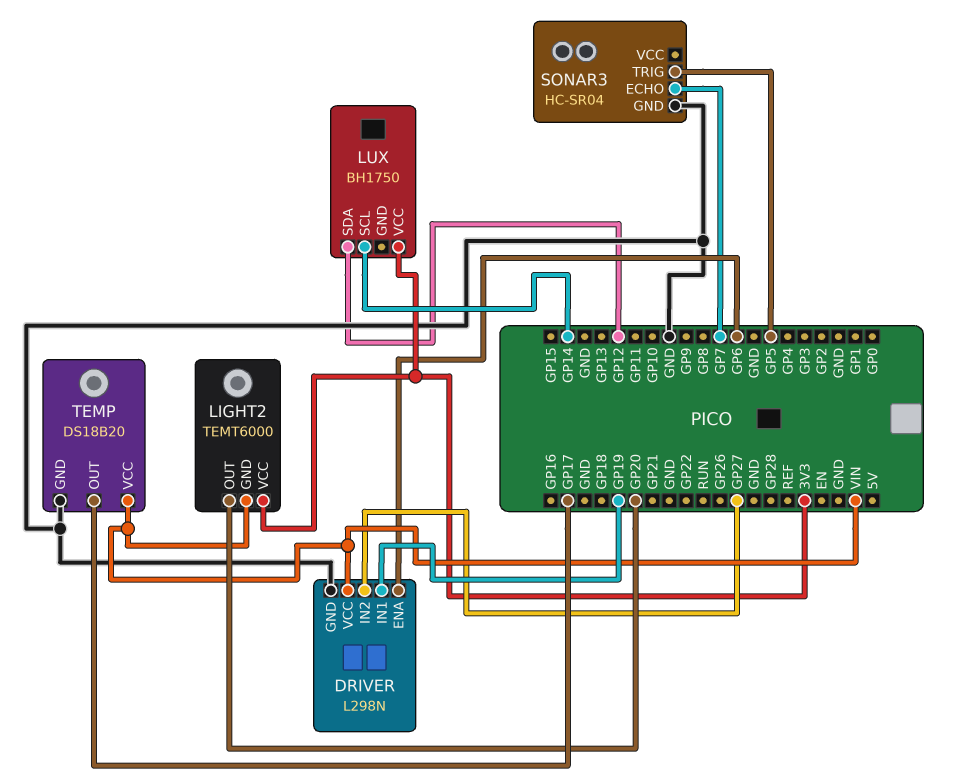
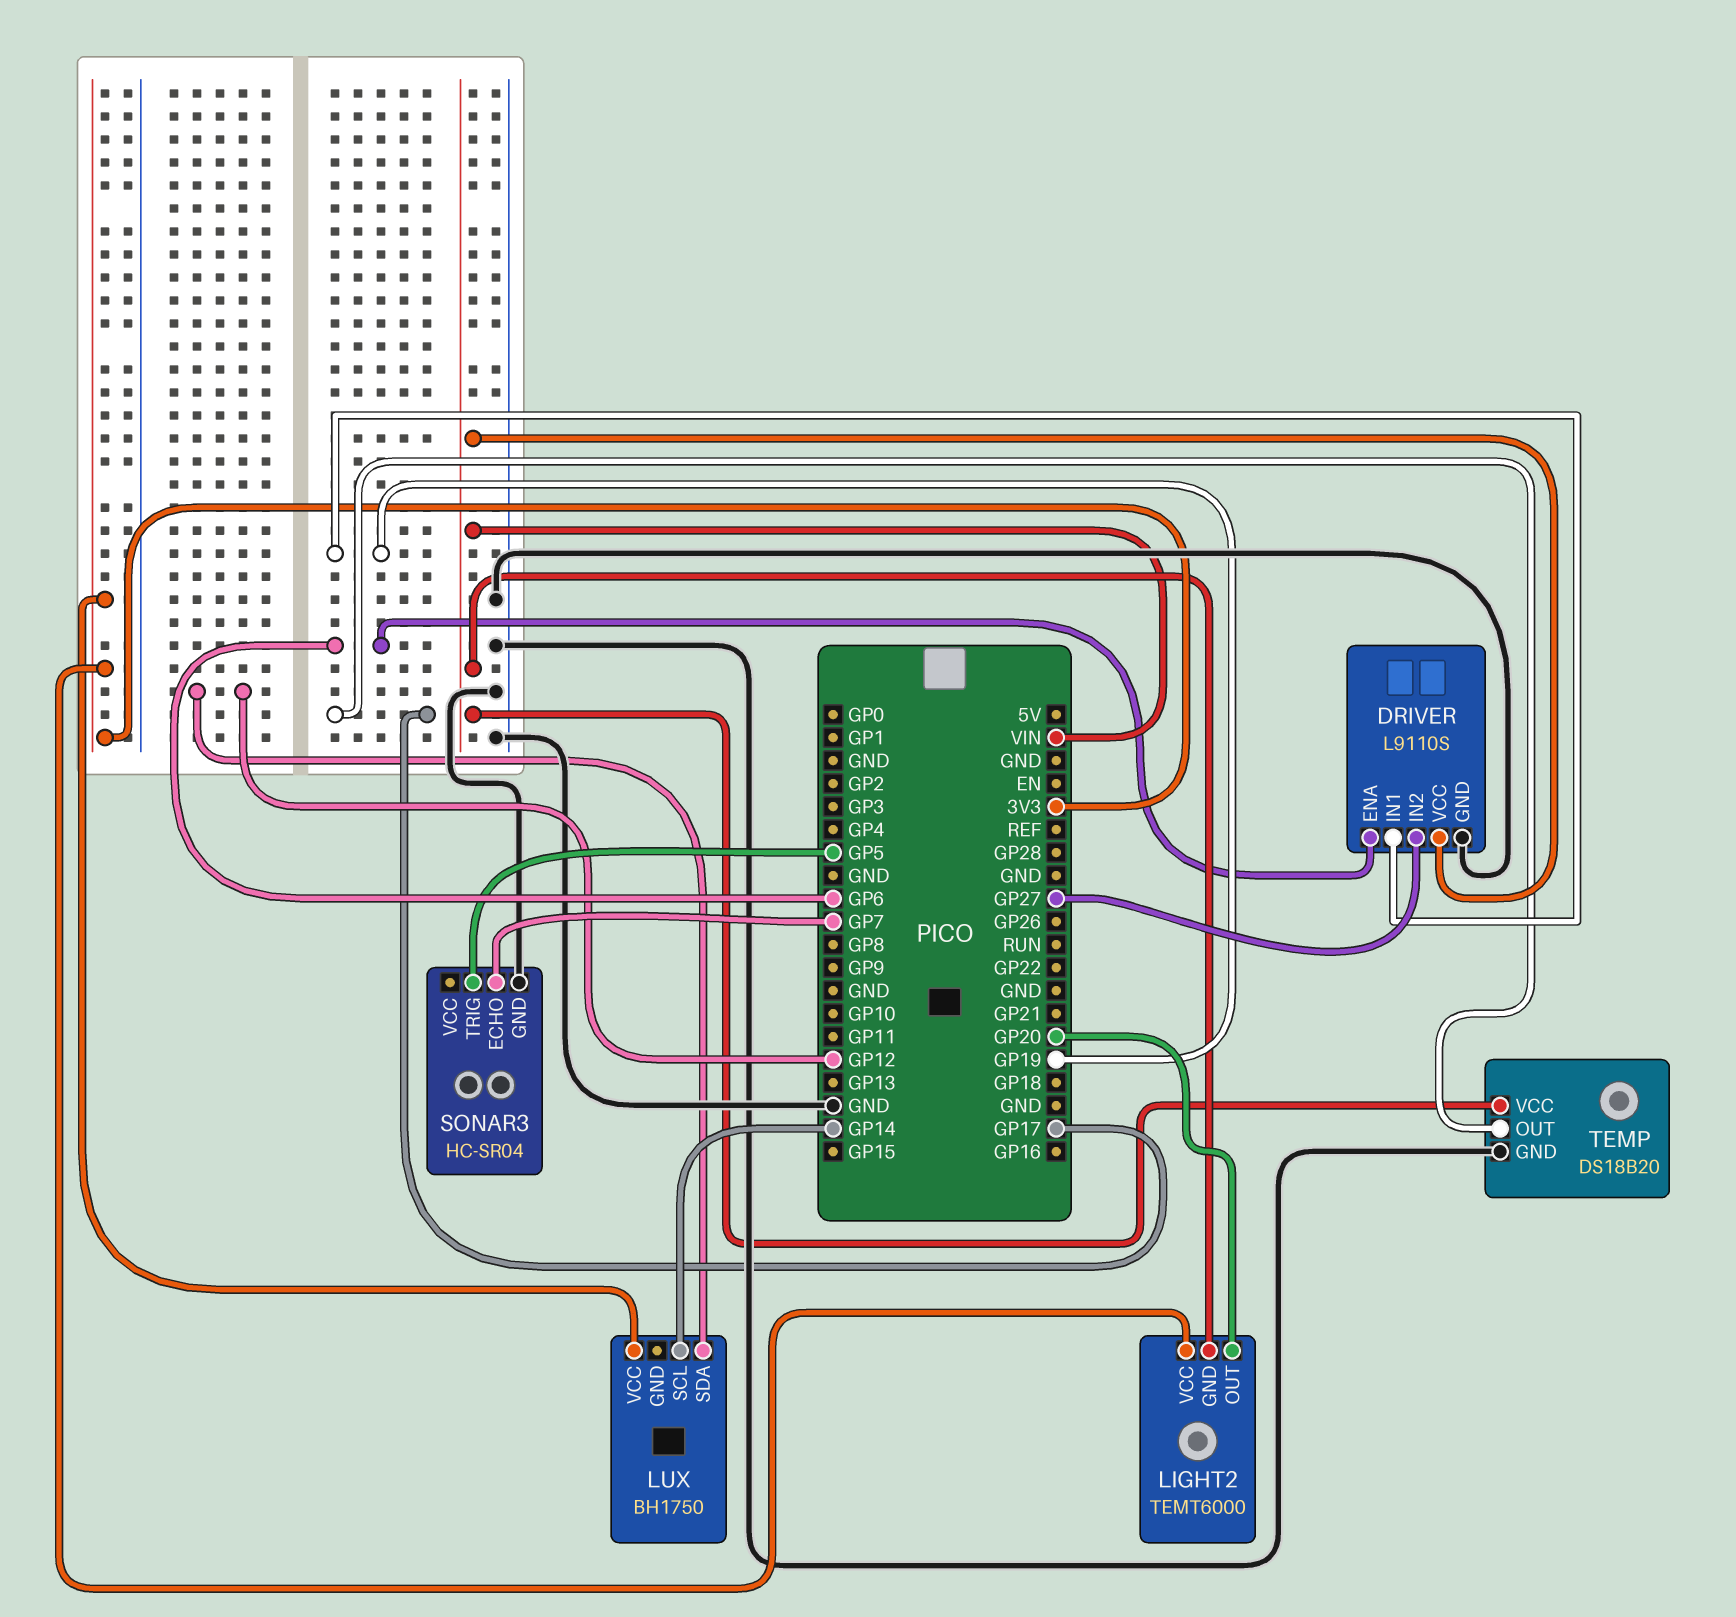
DRIVER: L298N -> L9110S

